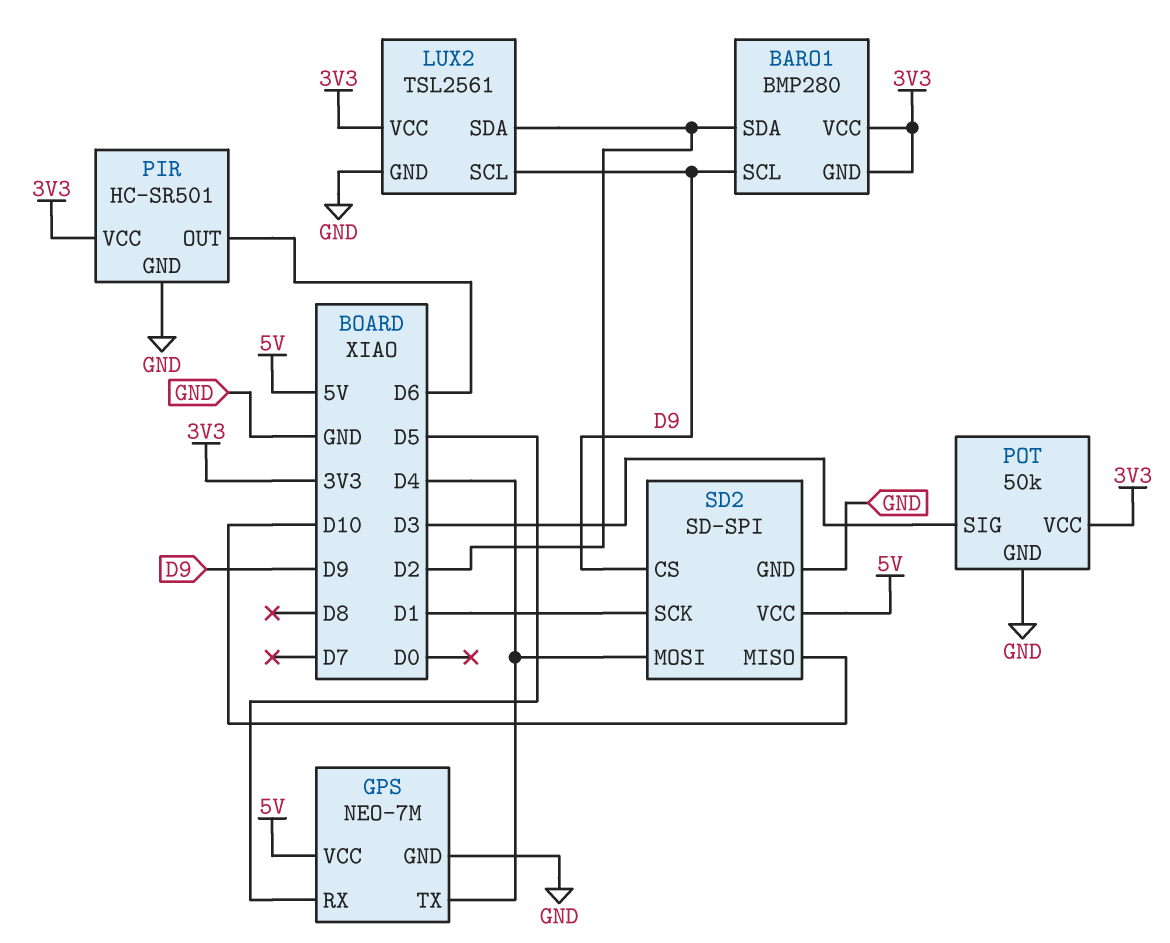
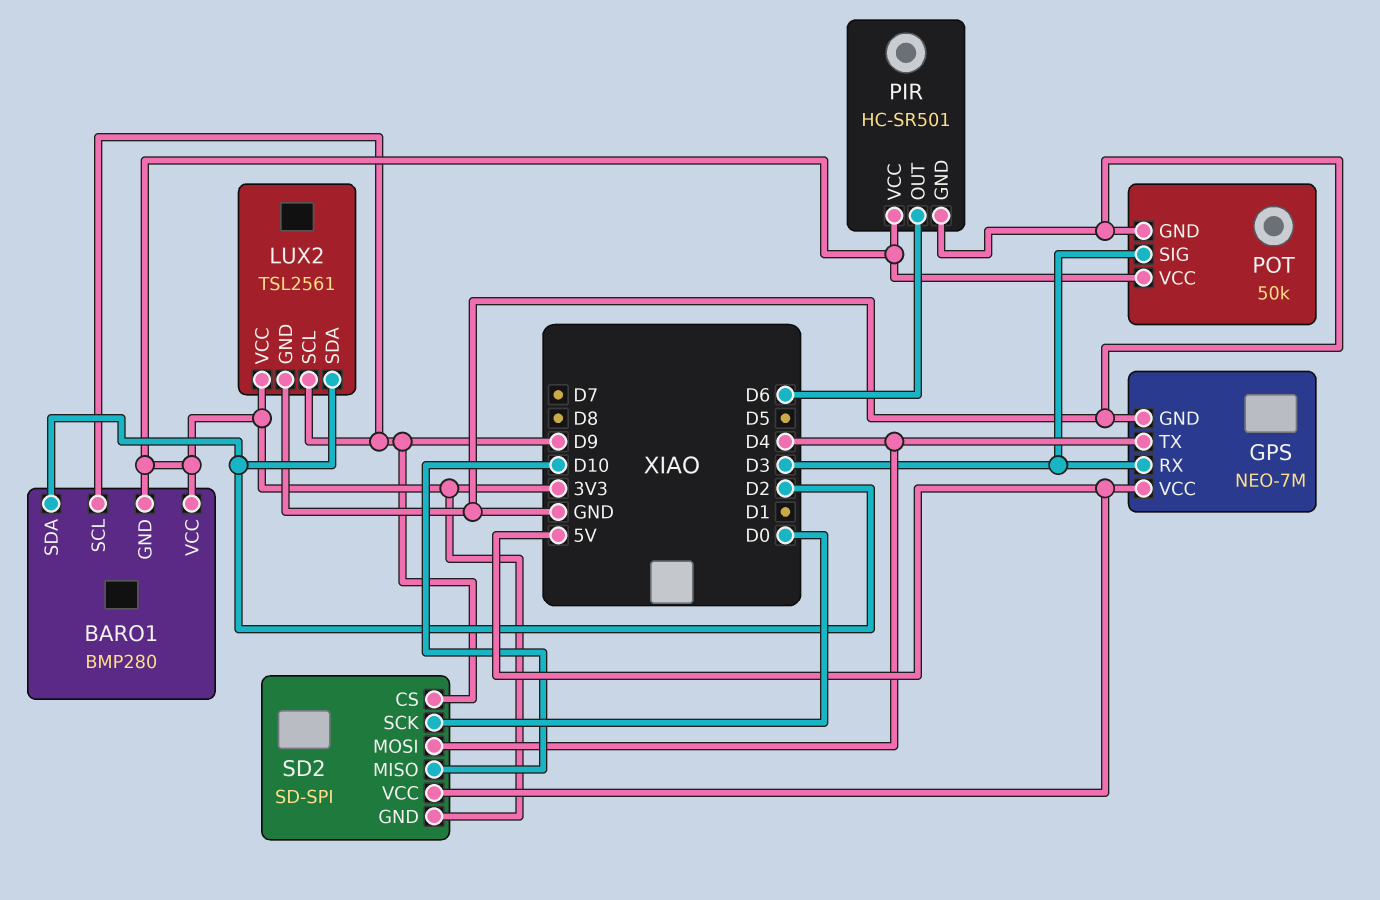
GPS pin RX: D5 -> D3
SD2 pin GND: GND -> 3V3
SD2 pin SCK: D1 -> D0

